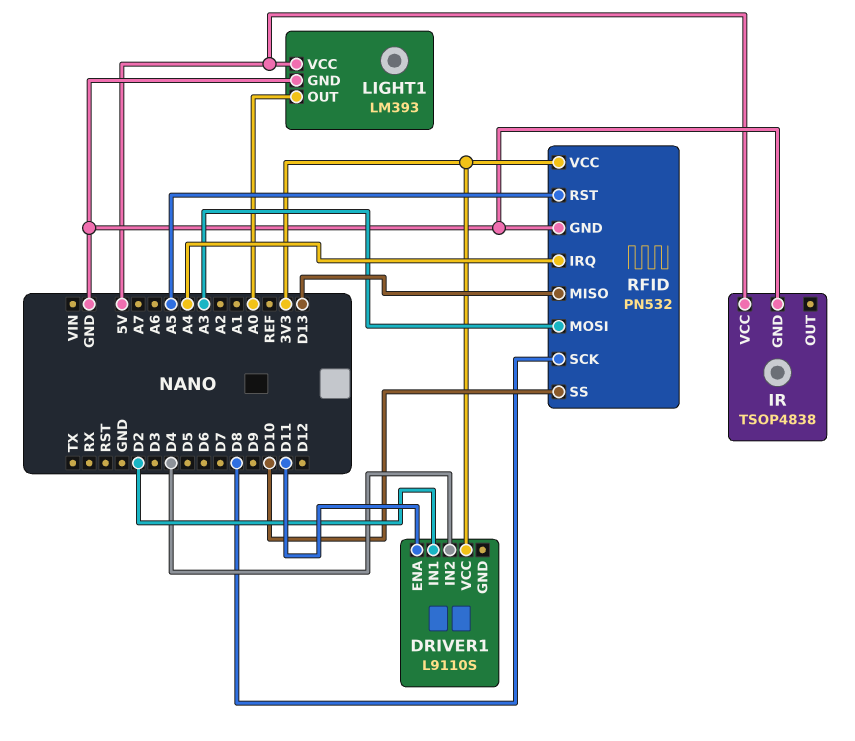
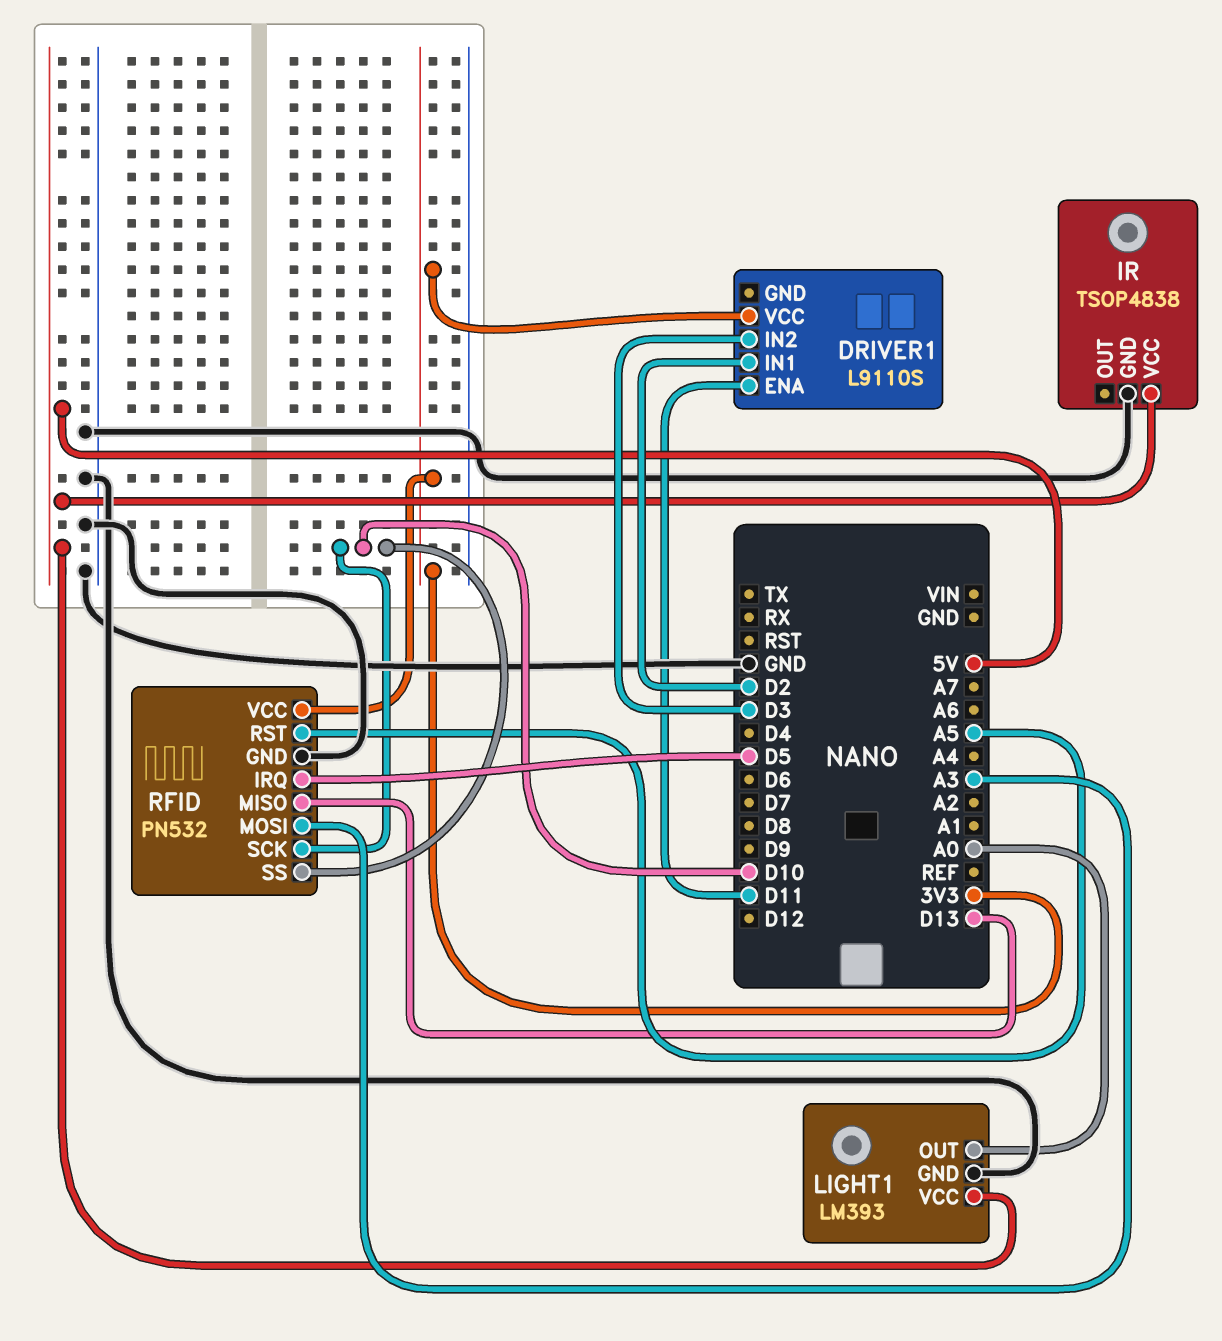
DRIVER1 pin IN2: D4 -> D3
RFID pin IRQ: A4 -> D5
RFID pin SCK: D8 -> D10

